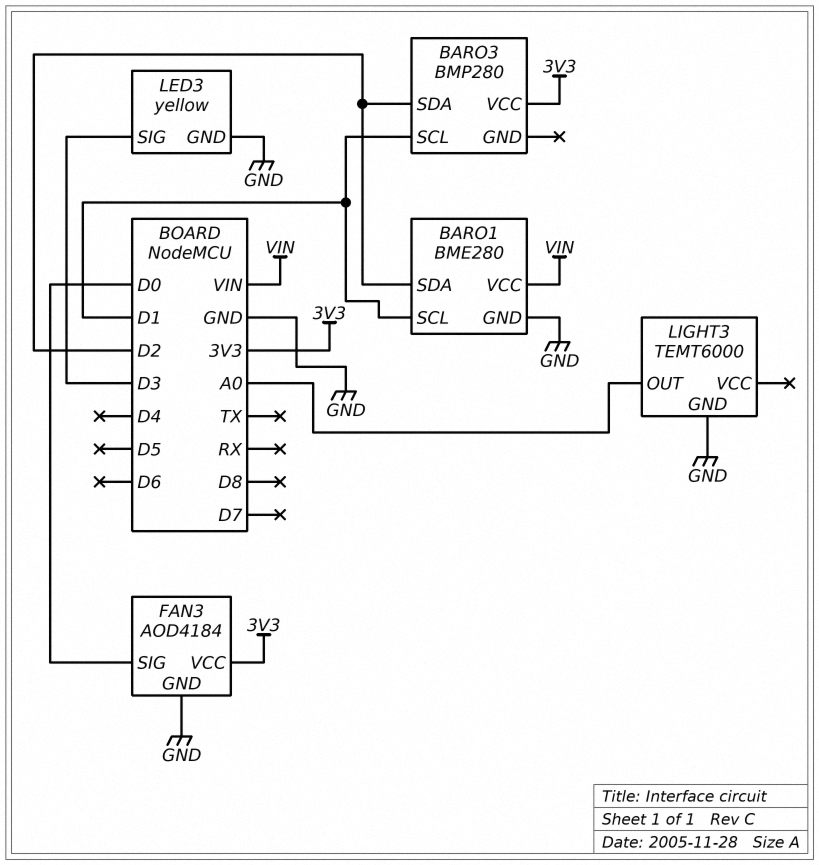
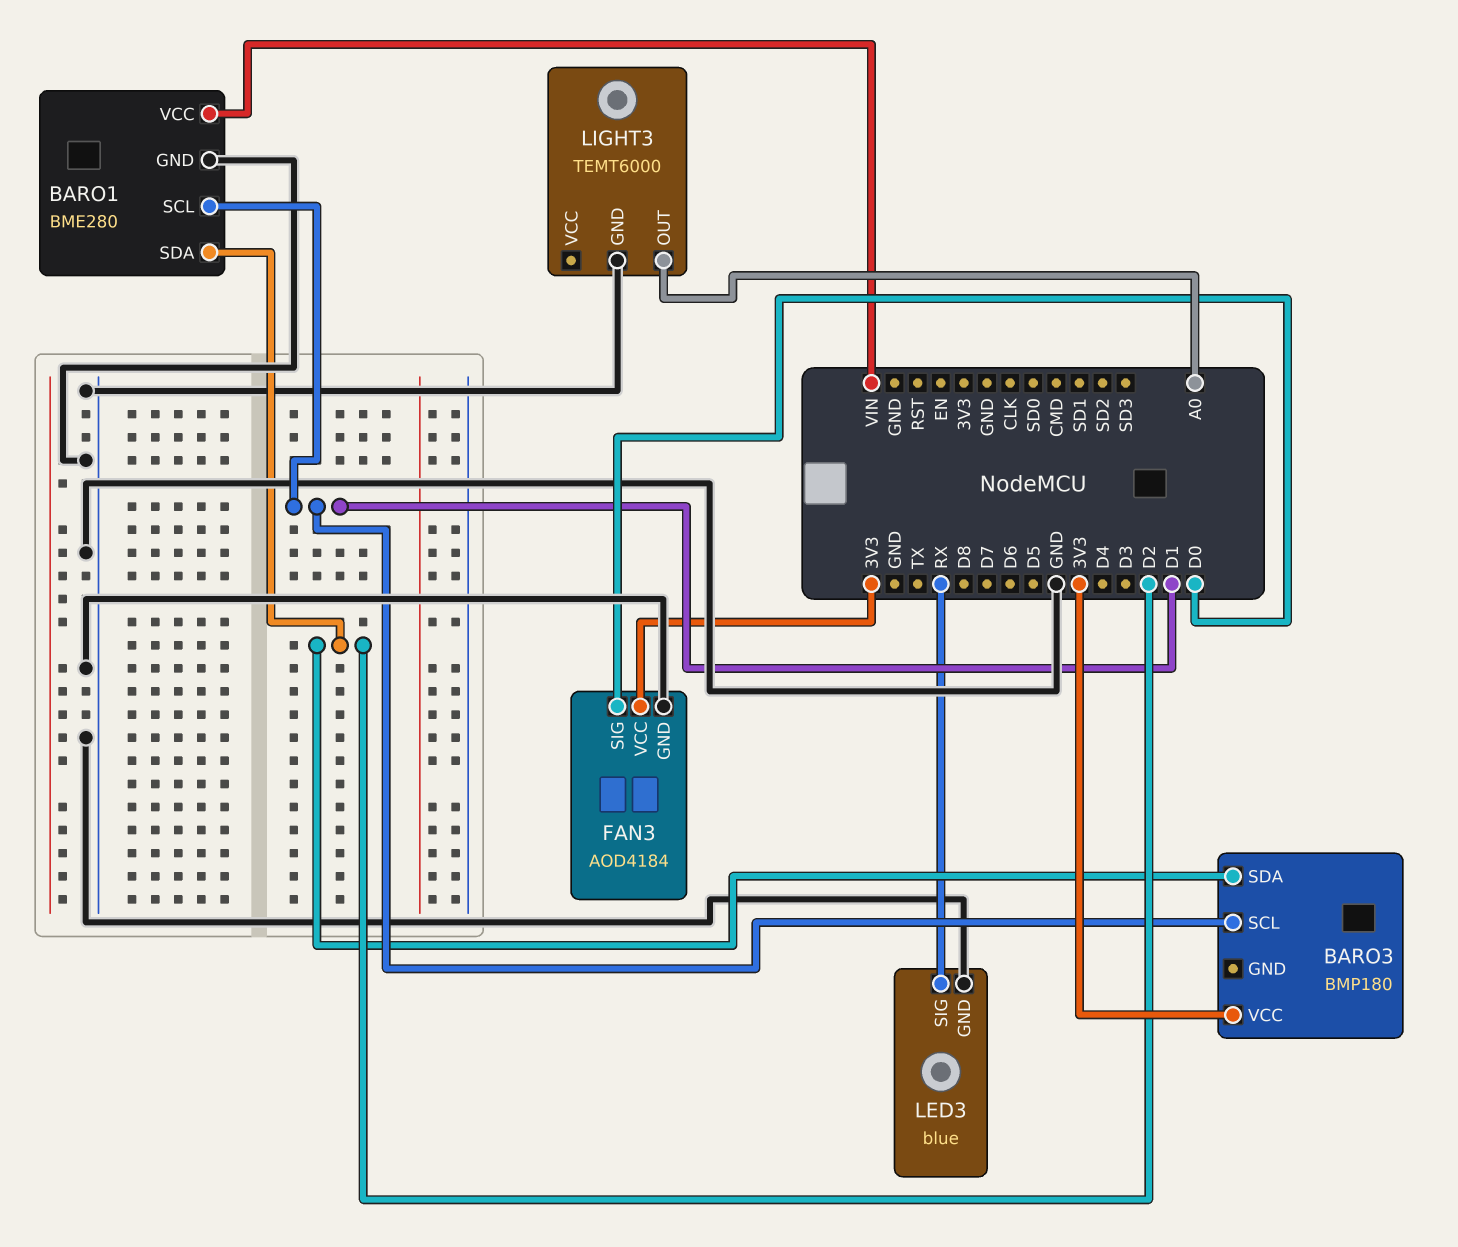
BARO3: BMP280 -> BMP180
LED3: yellow -> blue
LED3 pin SIG: D3 -> RX

